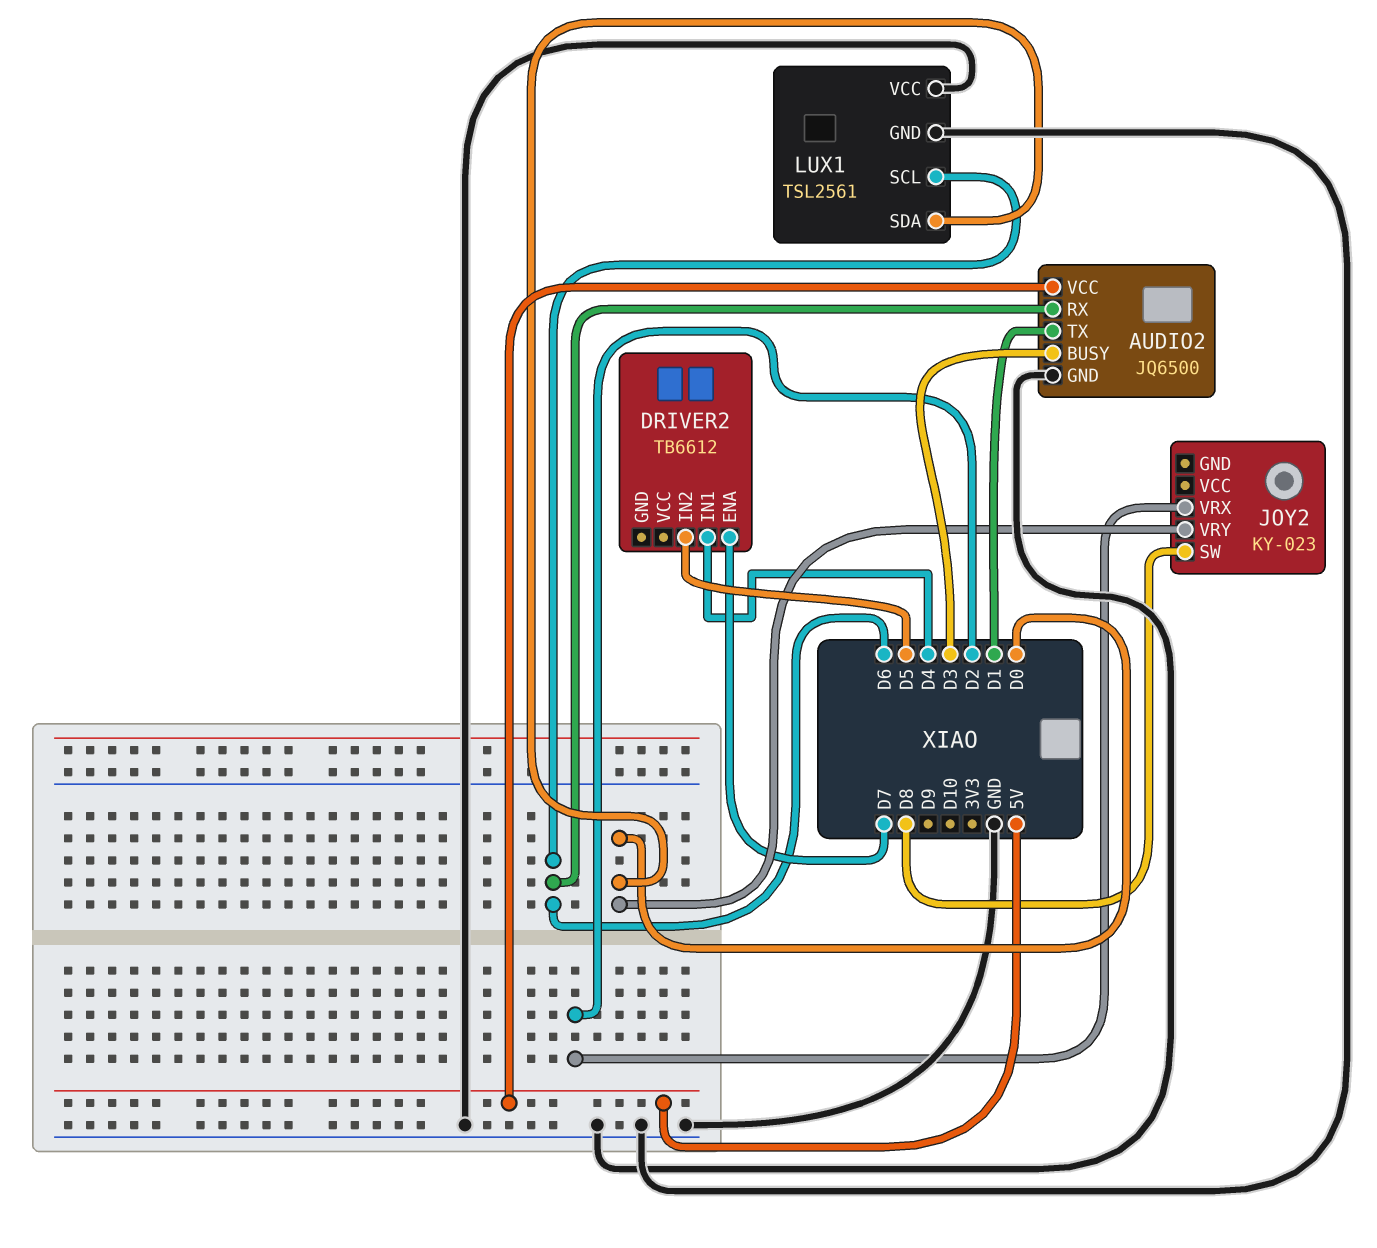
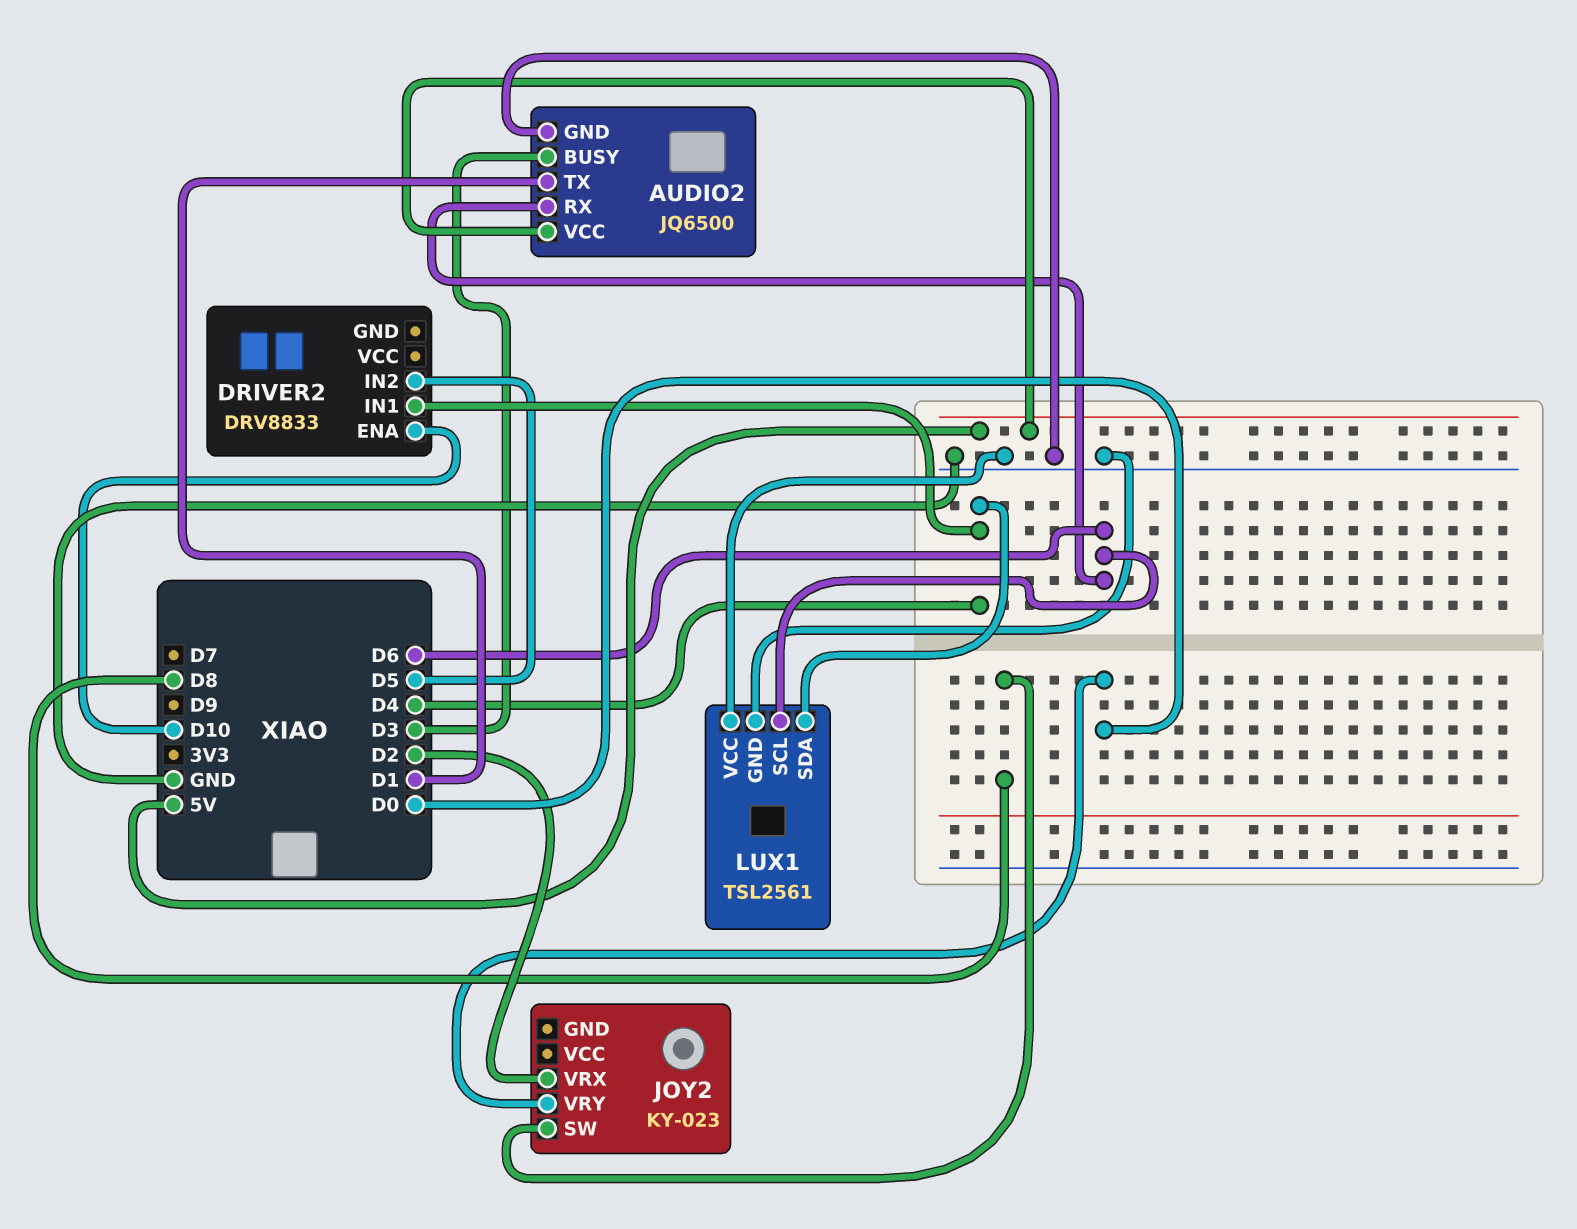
DRIVER2: TB6612 -> DRV8833
DRIVER2 pin ENA: D7 -> D10
LUX1 pin SDA: D0 -> D4

